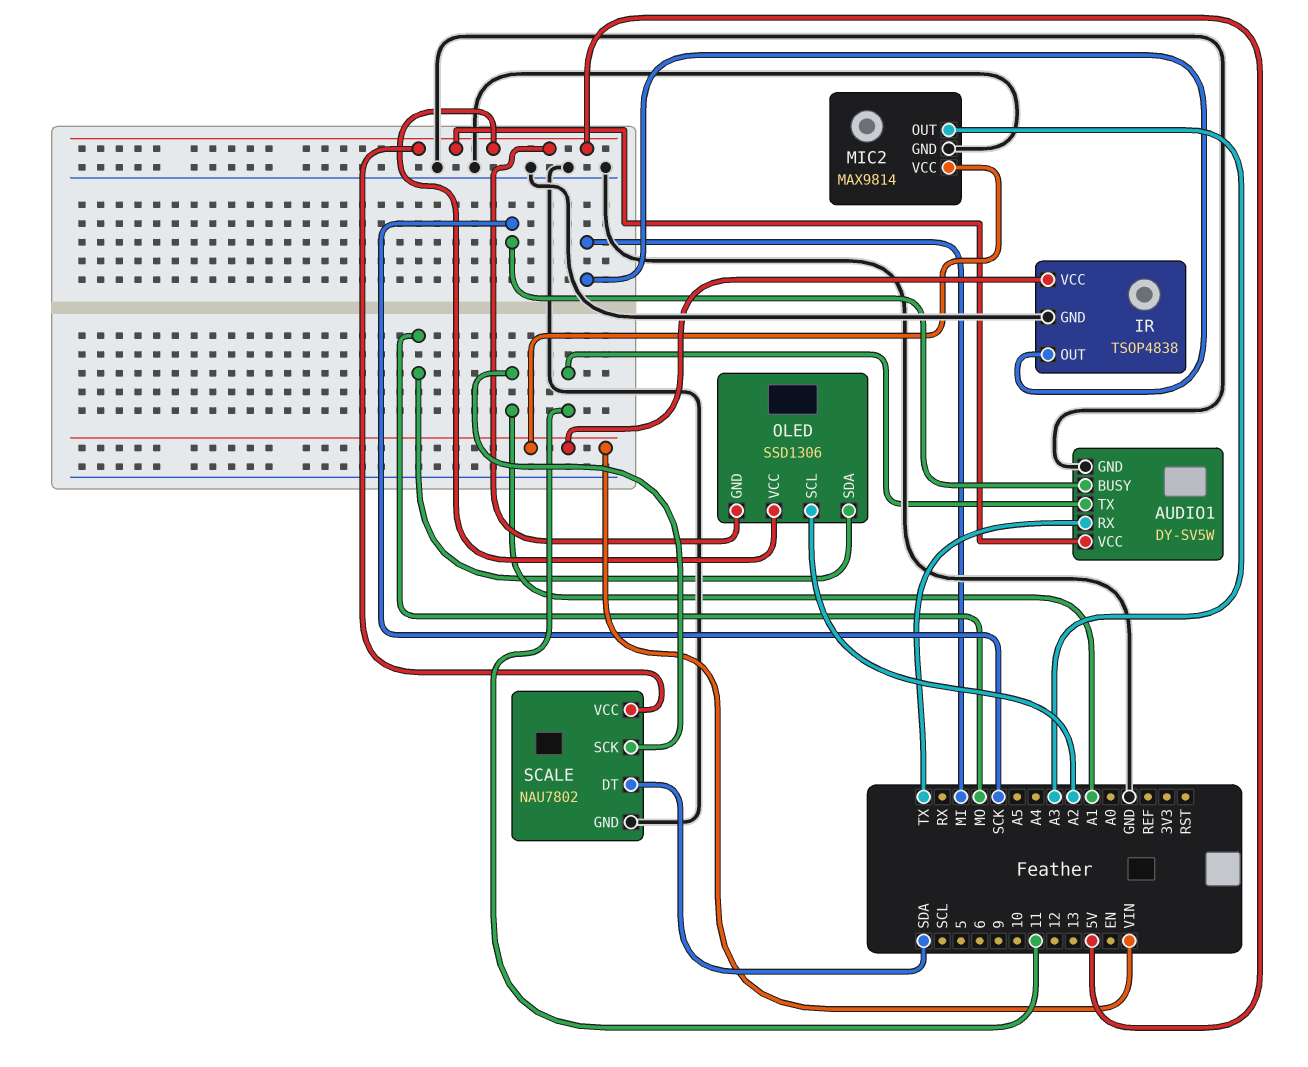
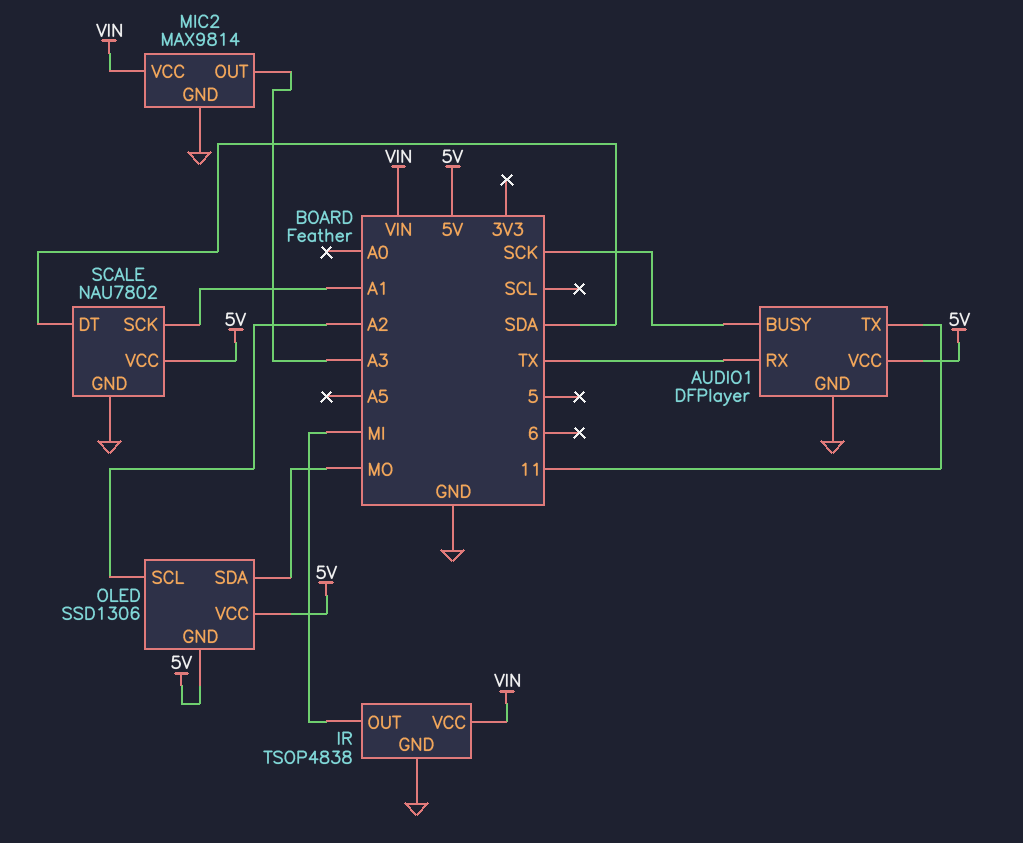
AUDIO1: DY-SV5W -> DFPlayer

